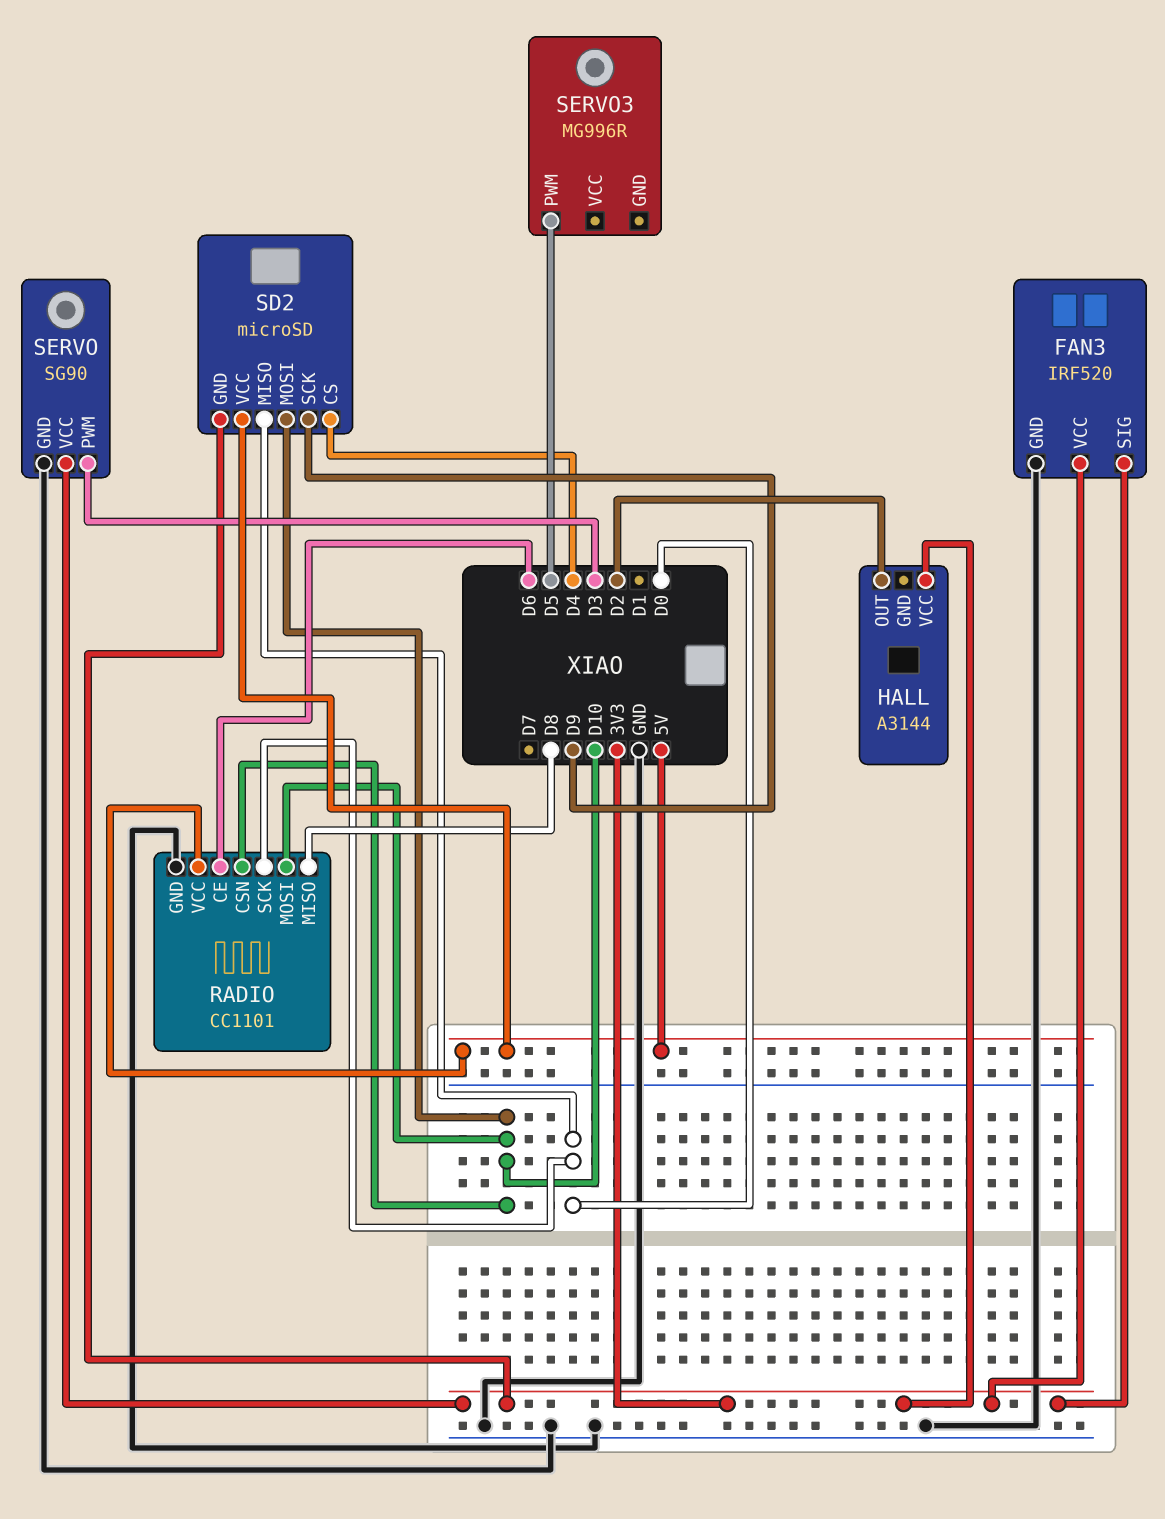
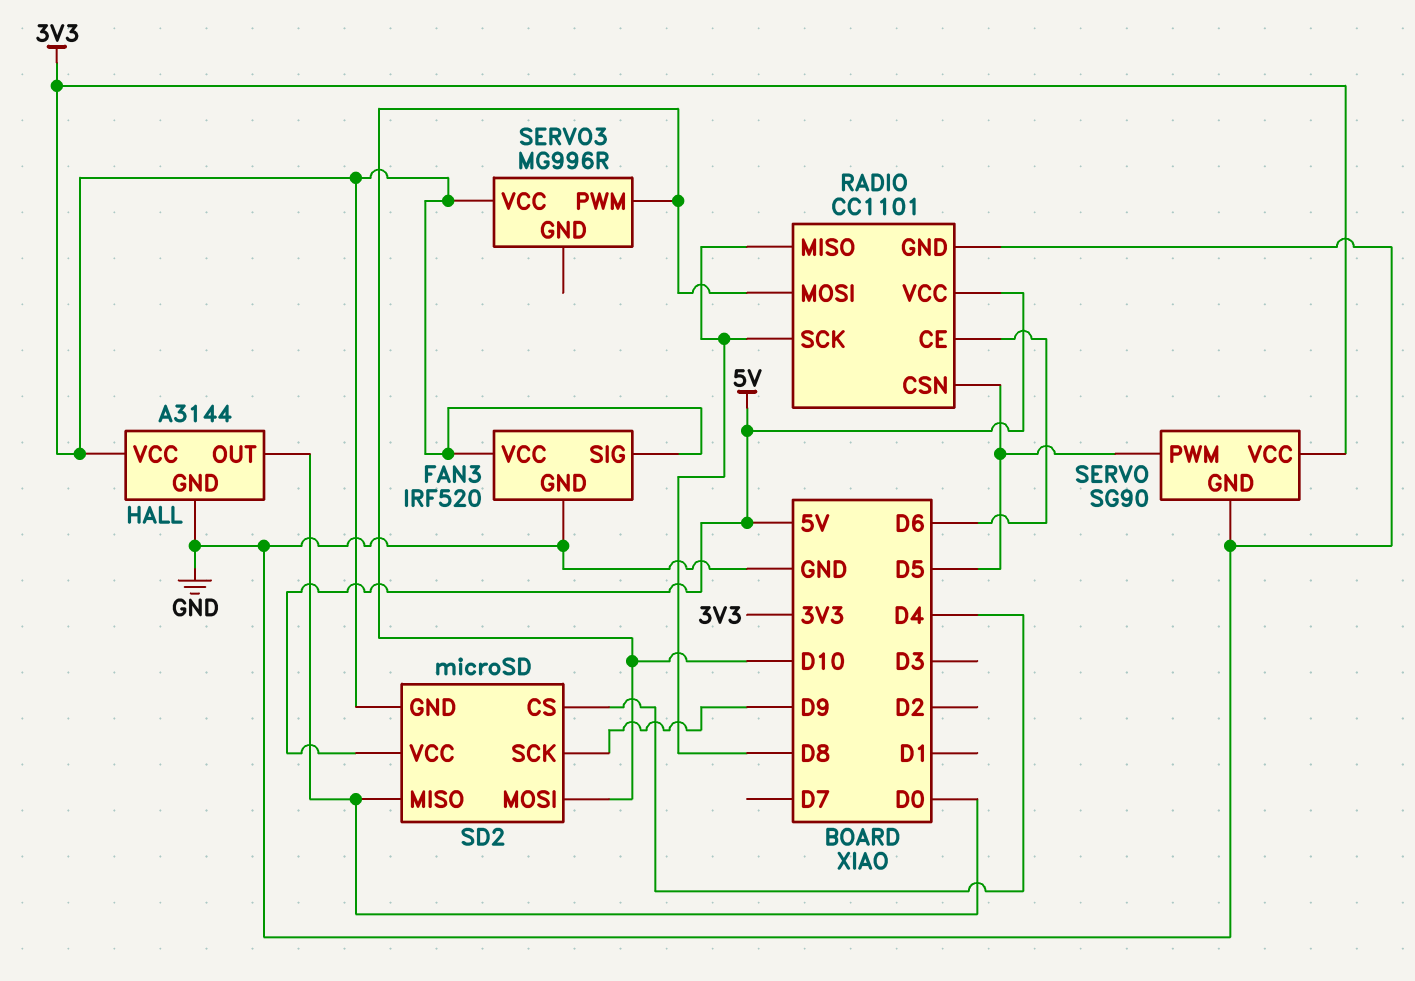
HALL pin GND: none -> GND
HALL pin OUT: D2 -> D0
RADIO pin CSN: D10 -> D5
RADIO pin SCK: D0 -> D8
SERVO pin PWM: D3 -> D5
SERVO3 pin PWM: D5 -> D10
SERVO3 pin VCC: none -> 3V3

